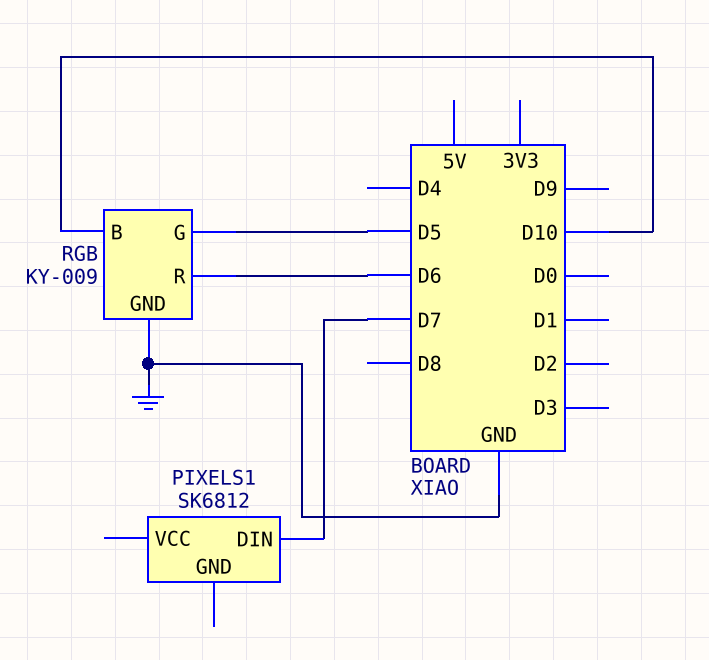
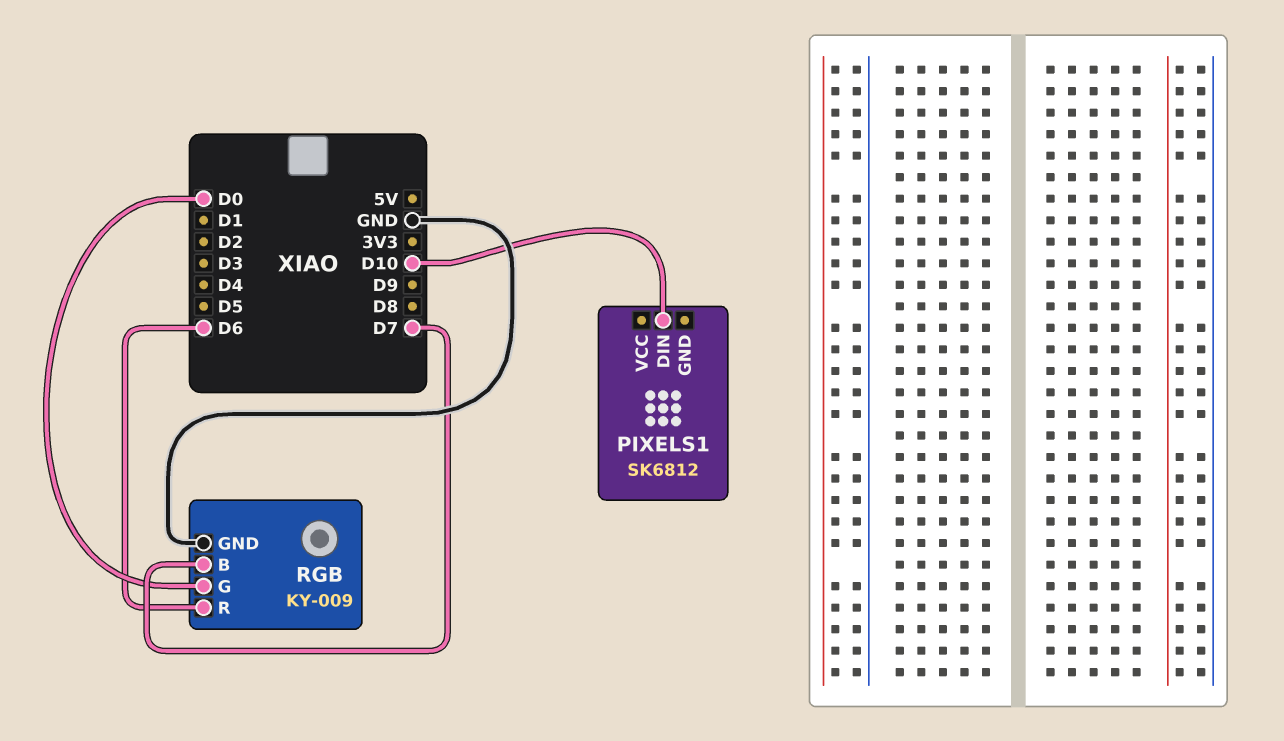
PIXELS1 pin DIN: D7 -> D10
RGB pin B: D10 -> D7
RGB pin G: D5 -> D0

